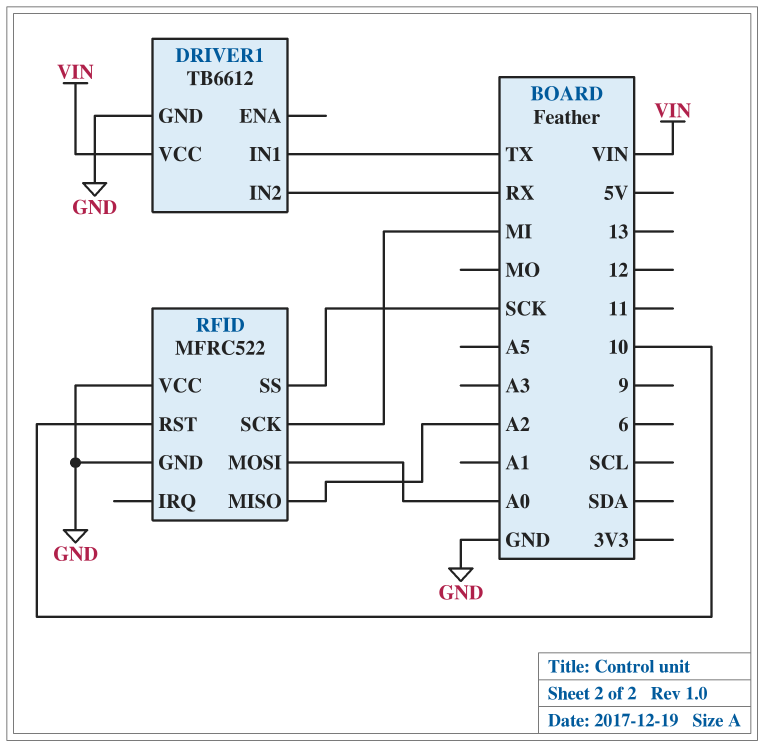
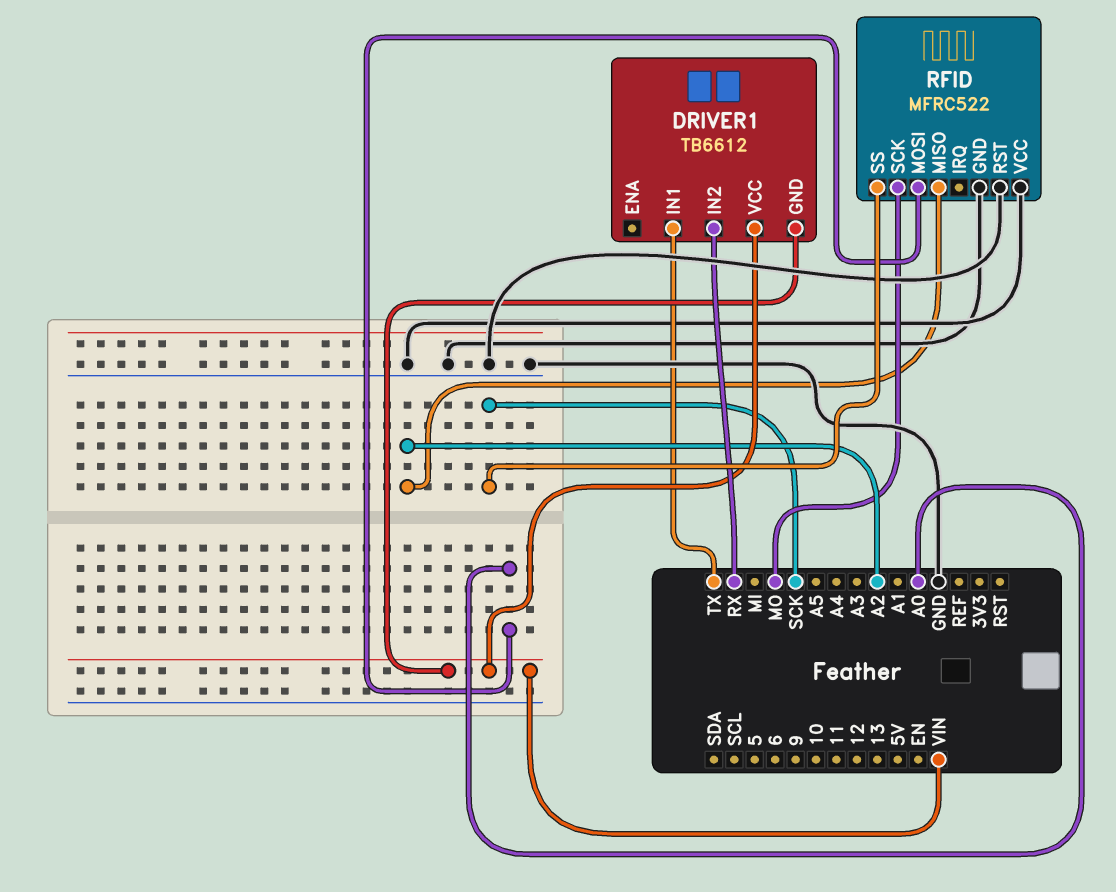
DRIVER1 pin GND: GND -> VIN
RFID pin RST: 10 -> GND
RFID pin SCK: MI -> MO

